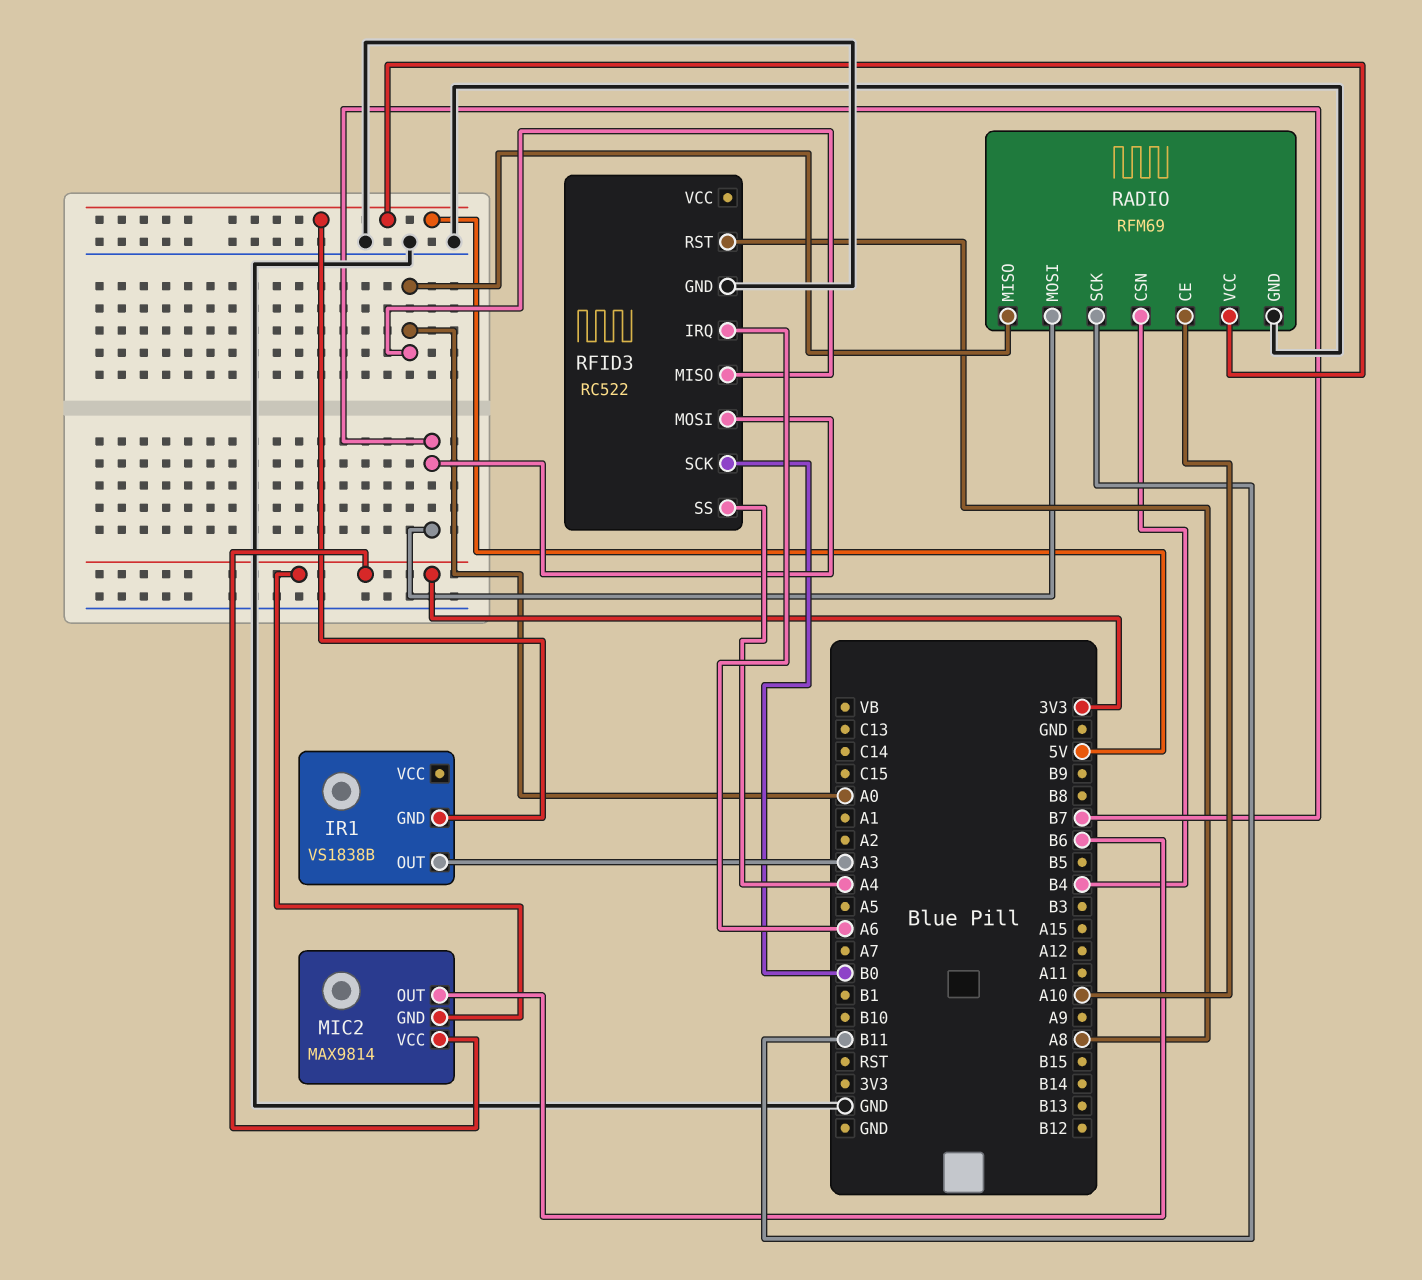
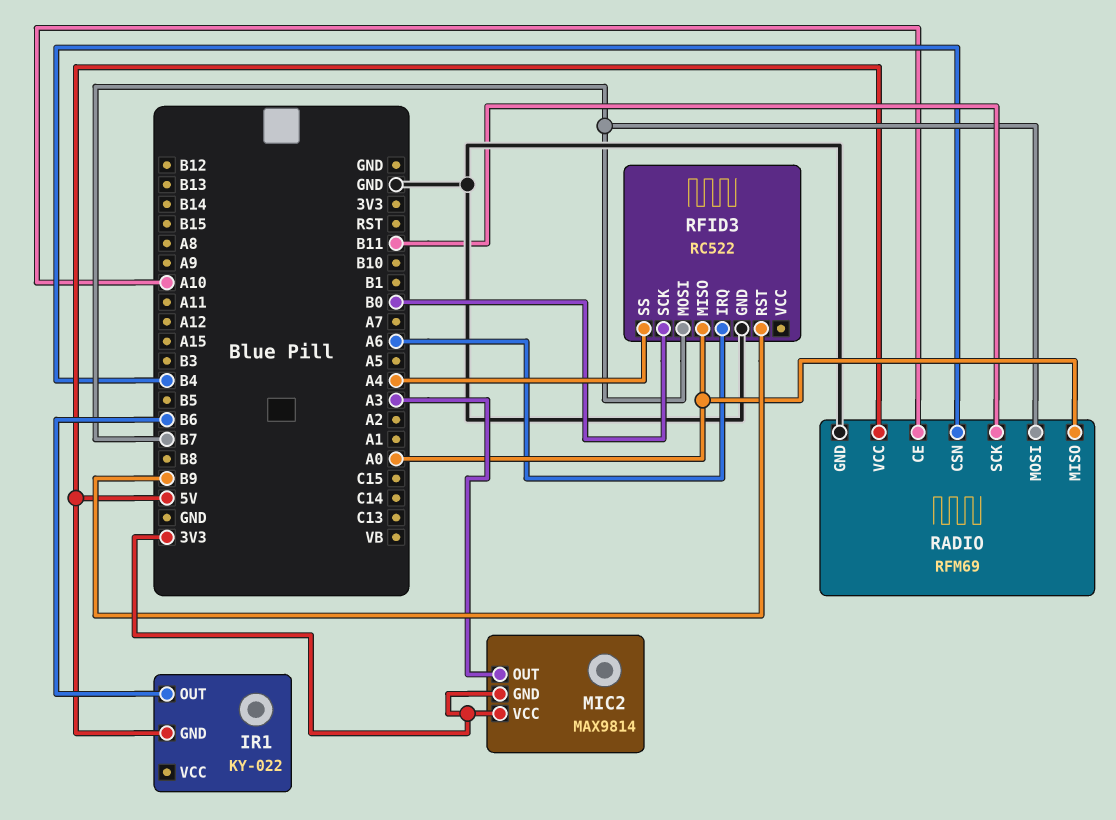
IR1: VS1838B -> KY-022
IR1 pin OUT: A3 -> B6
MIC2 pin OUT: B6 -> A3
RFID3 pin RST: A8 -> B9

